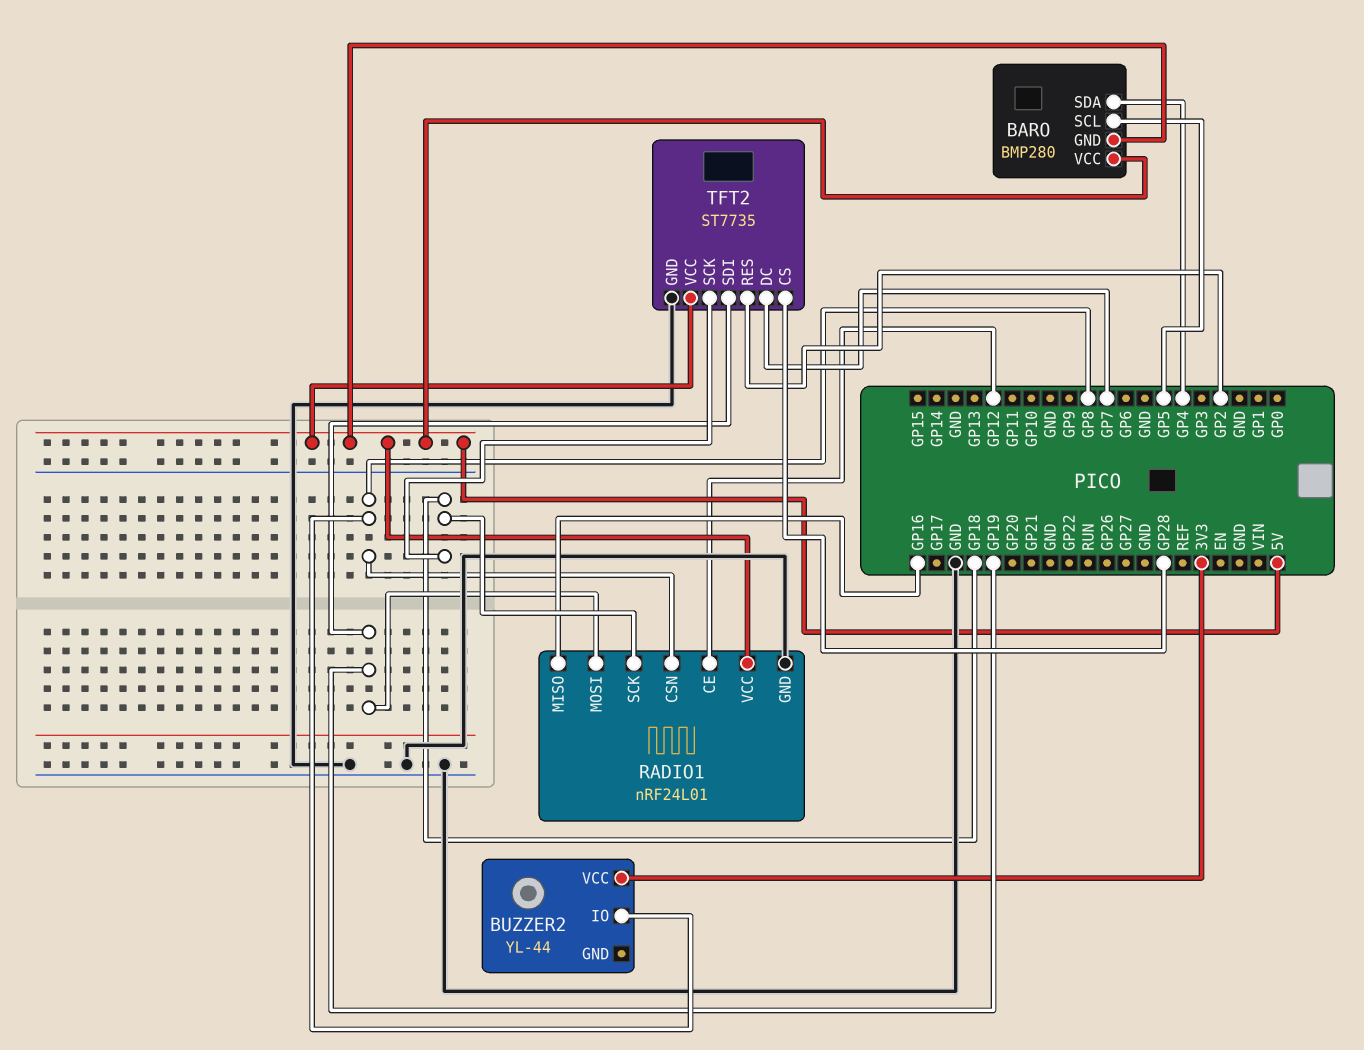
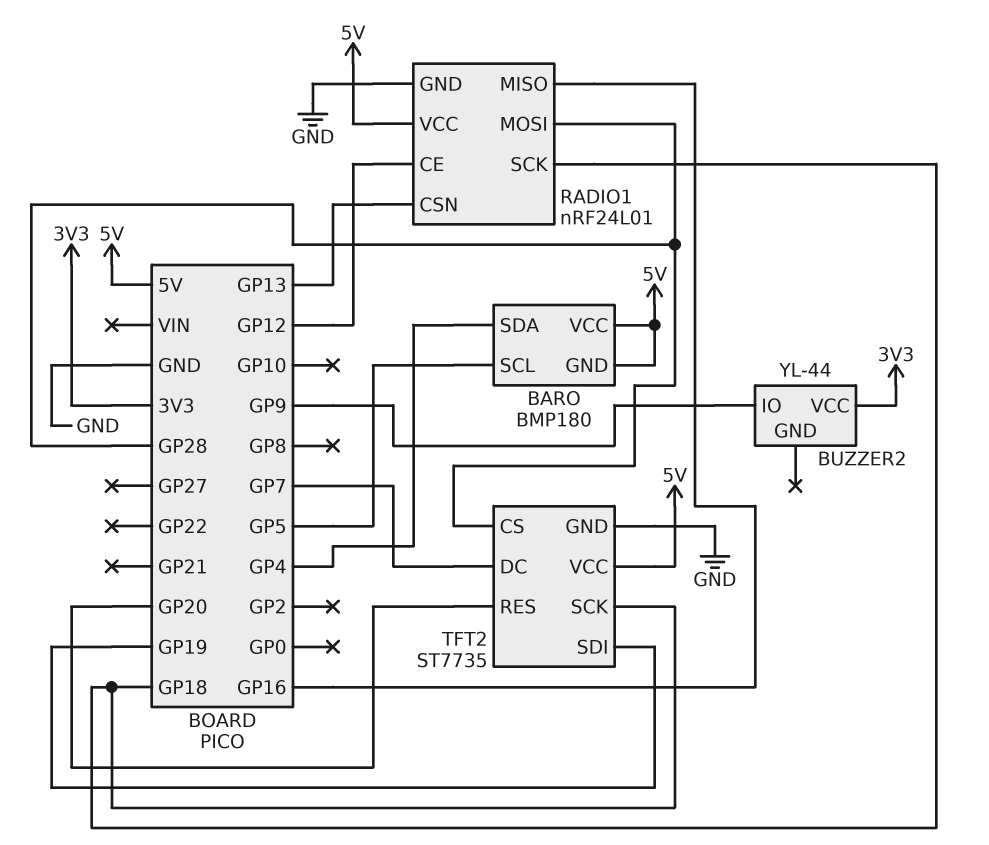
BARO: BMP280 -> BMP180
BUZZER2 pin IO: GP8 -> GP9
RADIO1 pin CSN: GP8 -> GP13
RADIO1 pin MOSI: GP19 -> GP28
TFT2 pin RES: GP2 -> GP20

